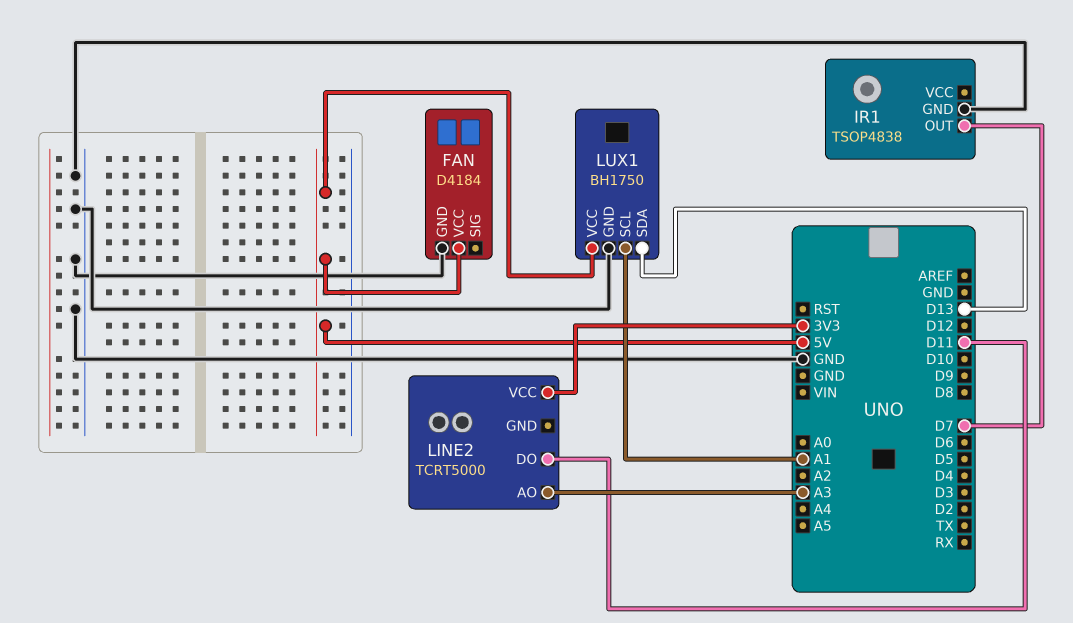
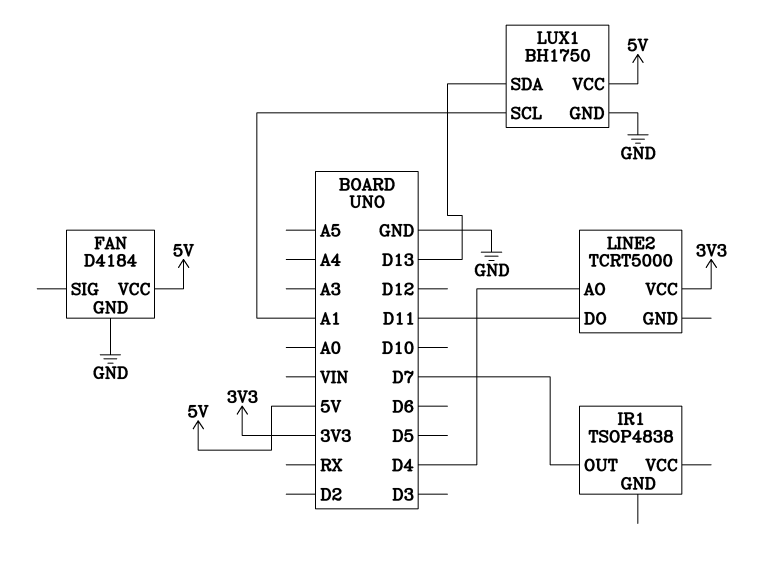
IR1 pin GND: GND -> none
LINE2 pin AO: A3 -> D4

